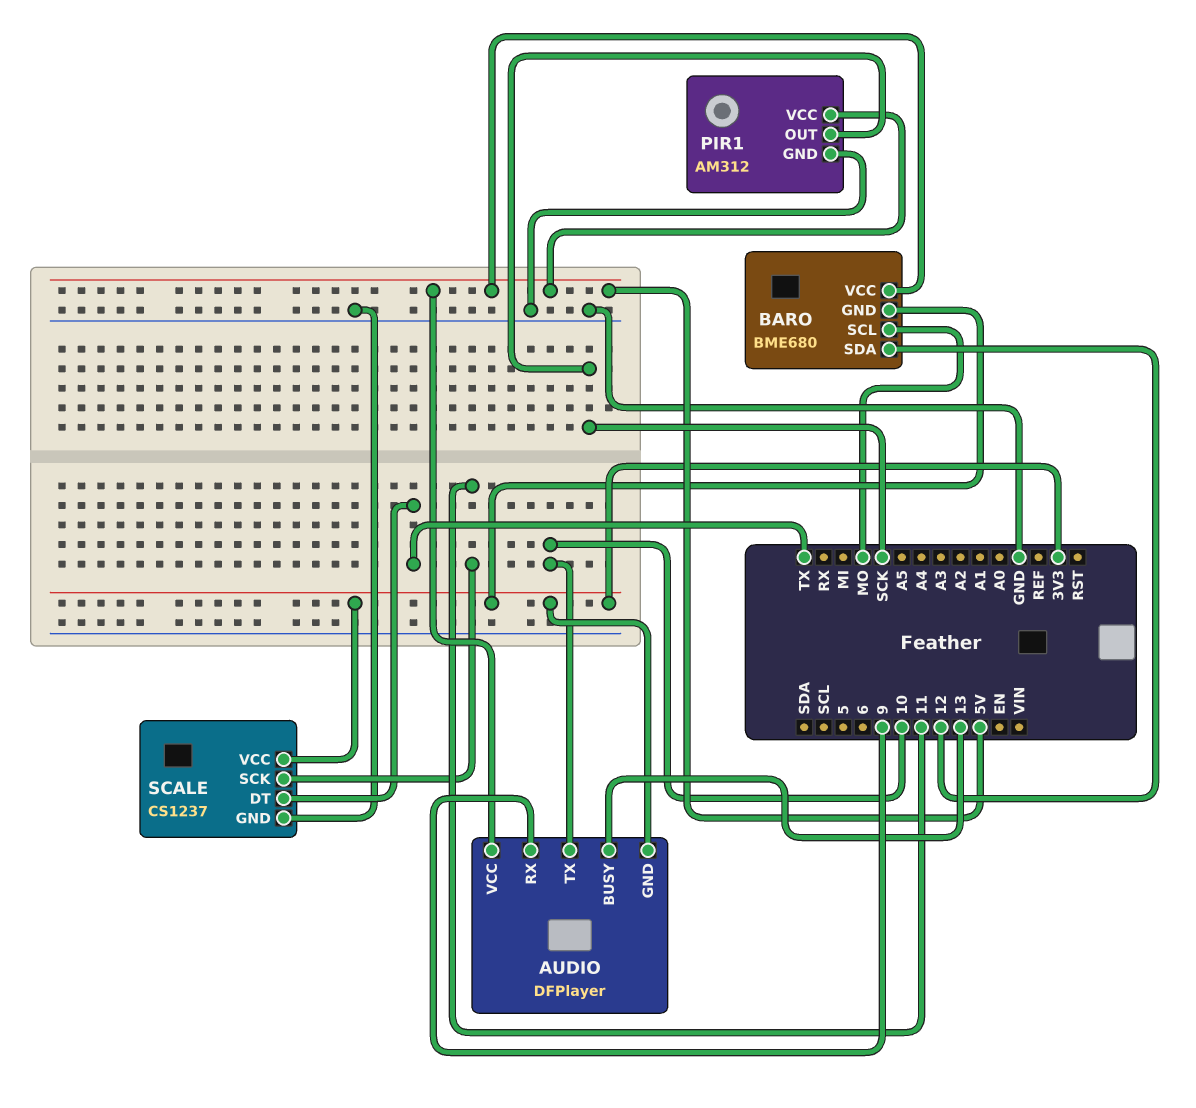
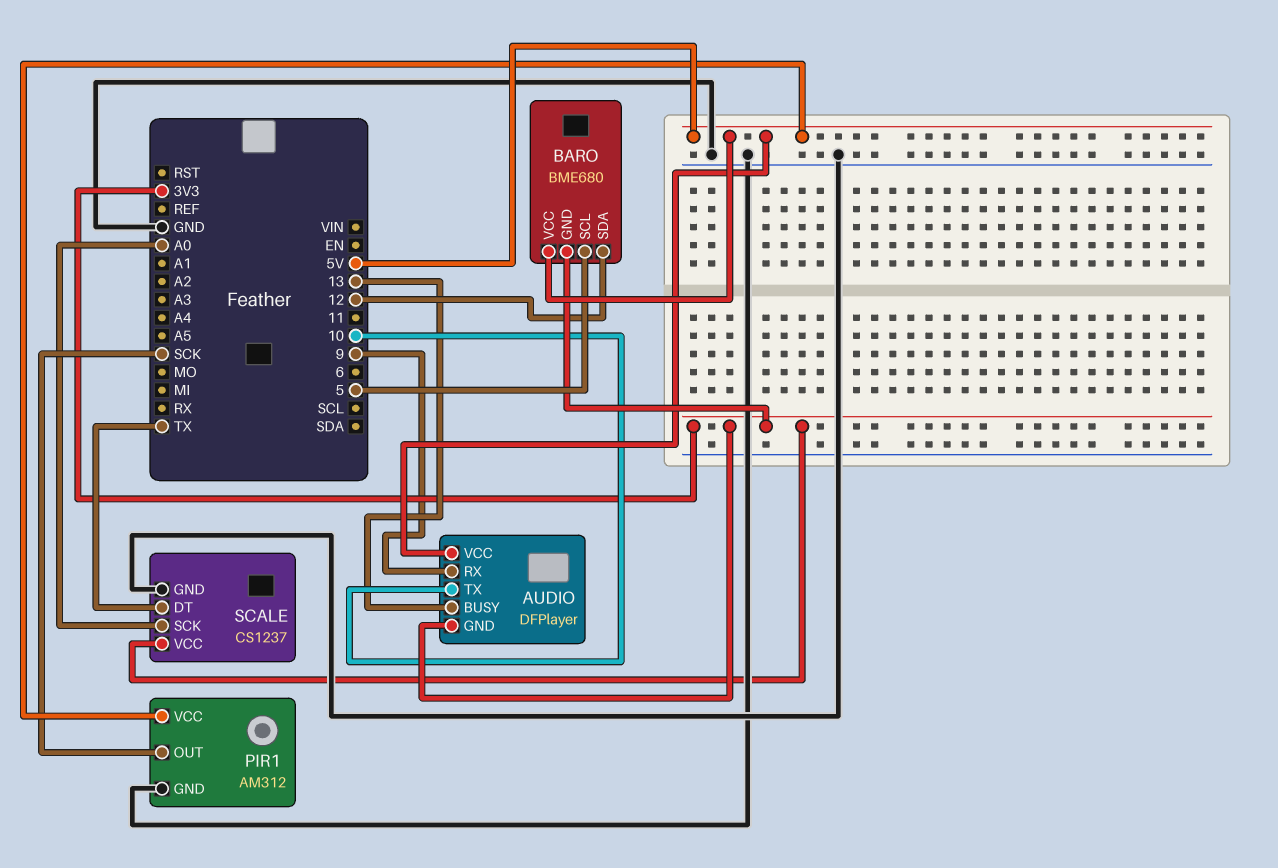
BARO pin SCL: MO -> 5
SCALE pin SCK: 11 -> A0

